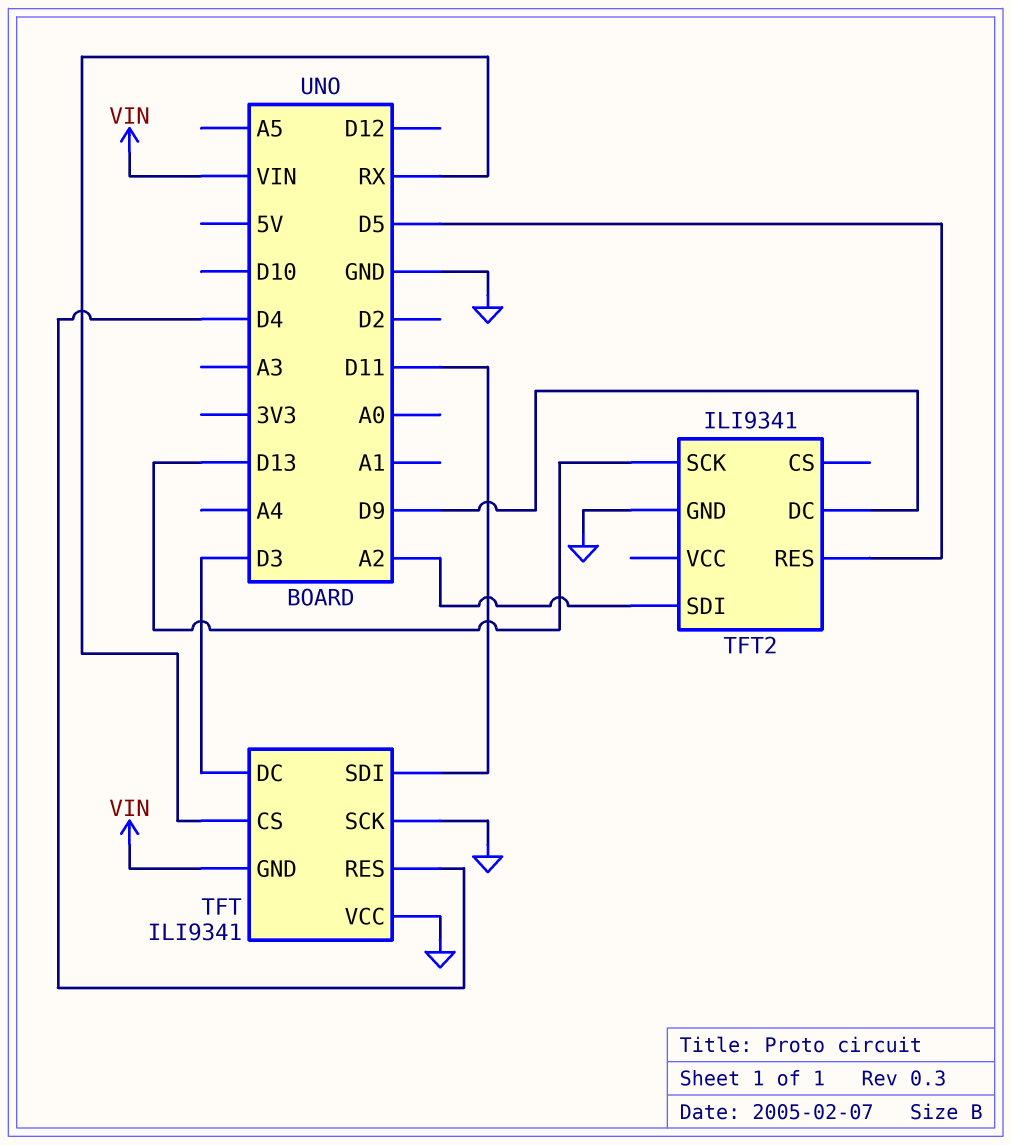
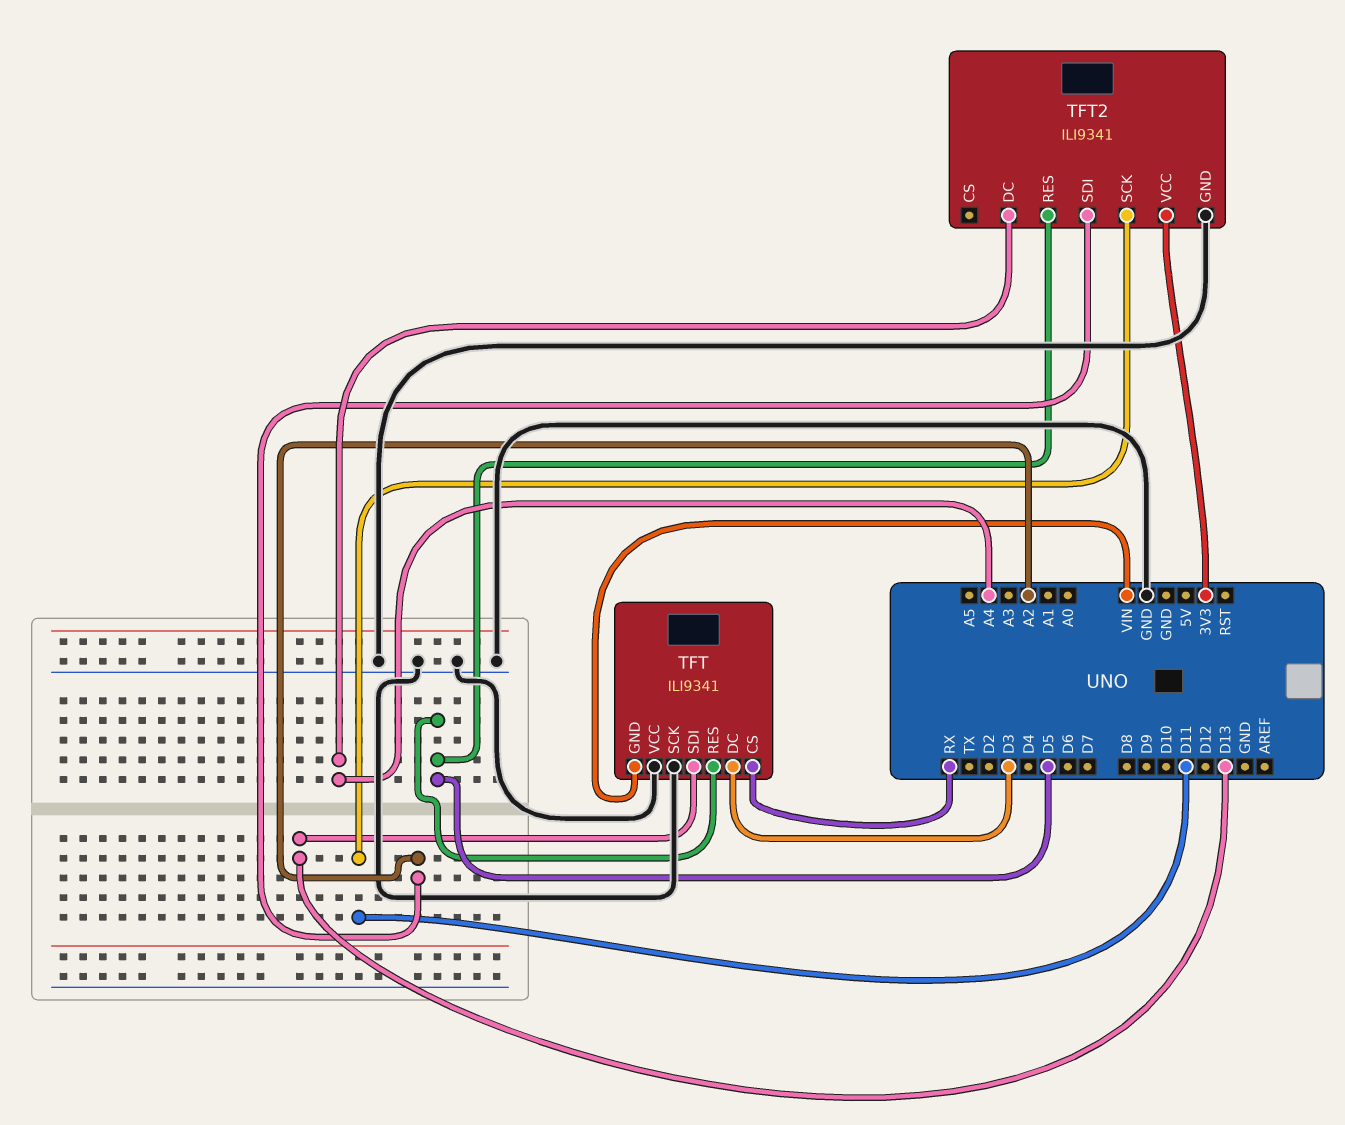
TFT pin RES: D4 -> D5
TFT pin SDI: D11 -> D13
TFT2 pin DC: D9 -> A4
TFT2 pin SCK: D13 -> D11
TFT2 pin VCC: none -> 3V3

